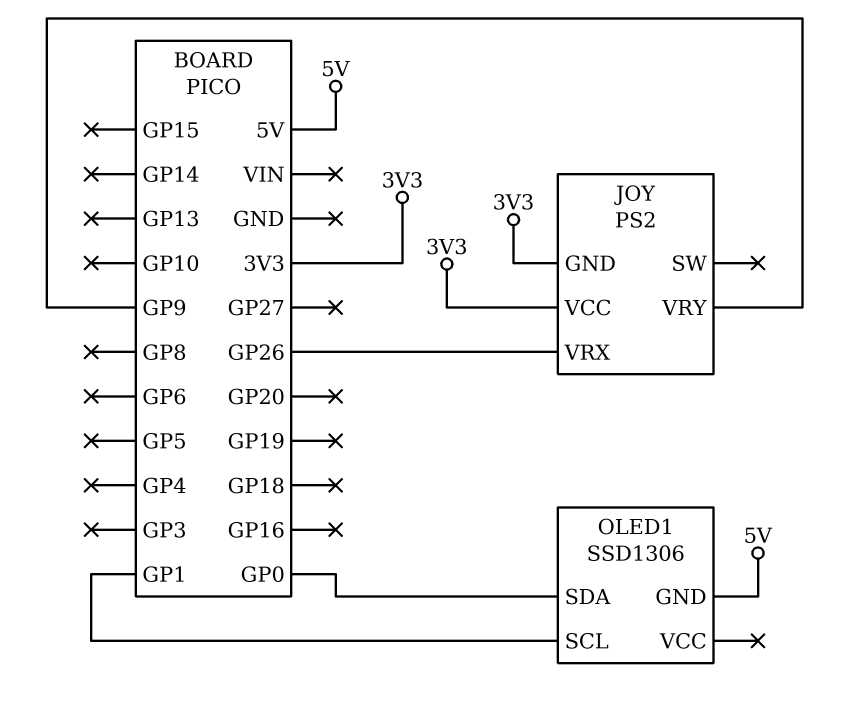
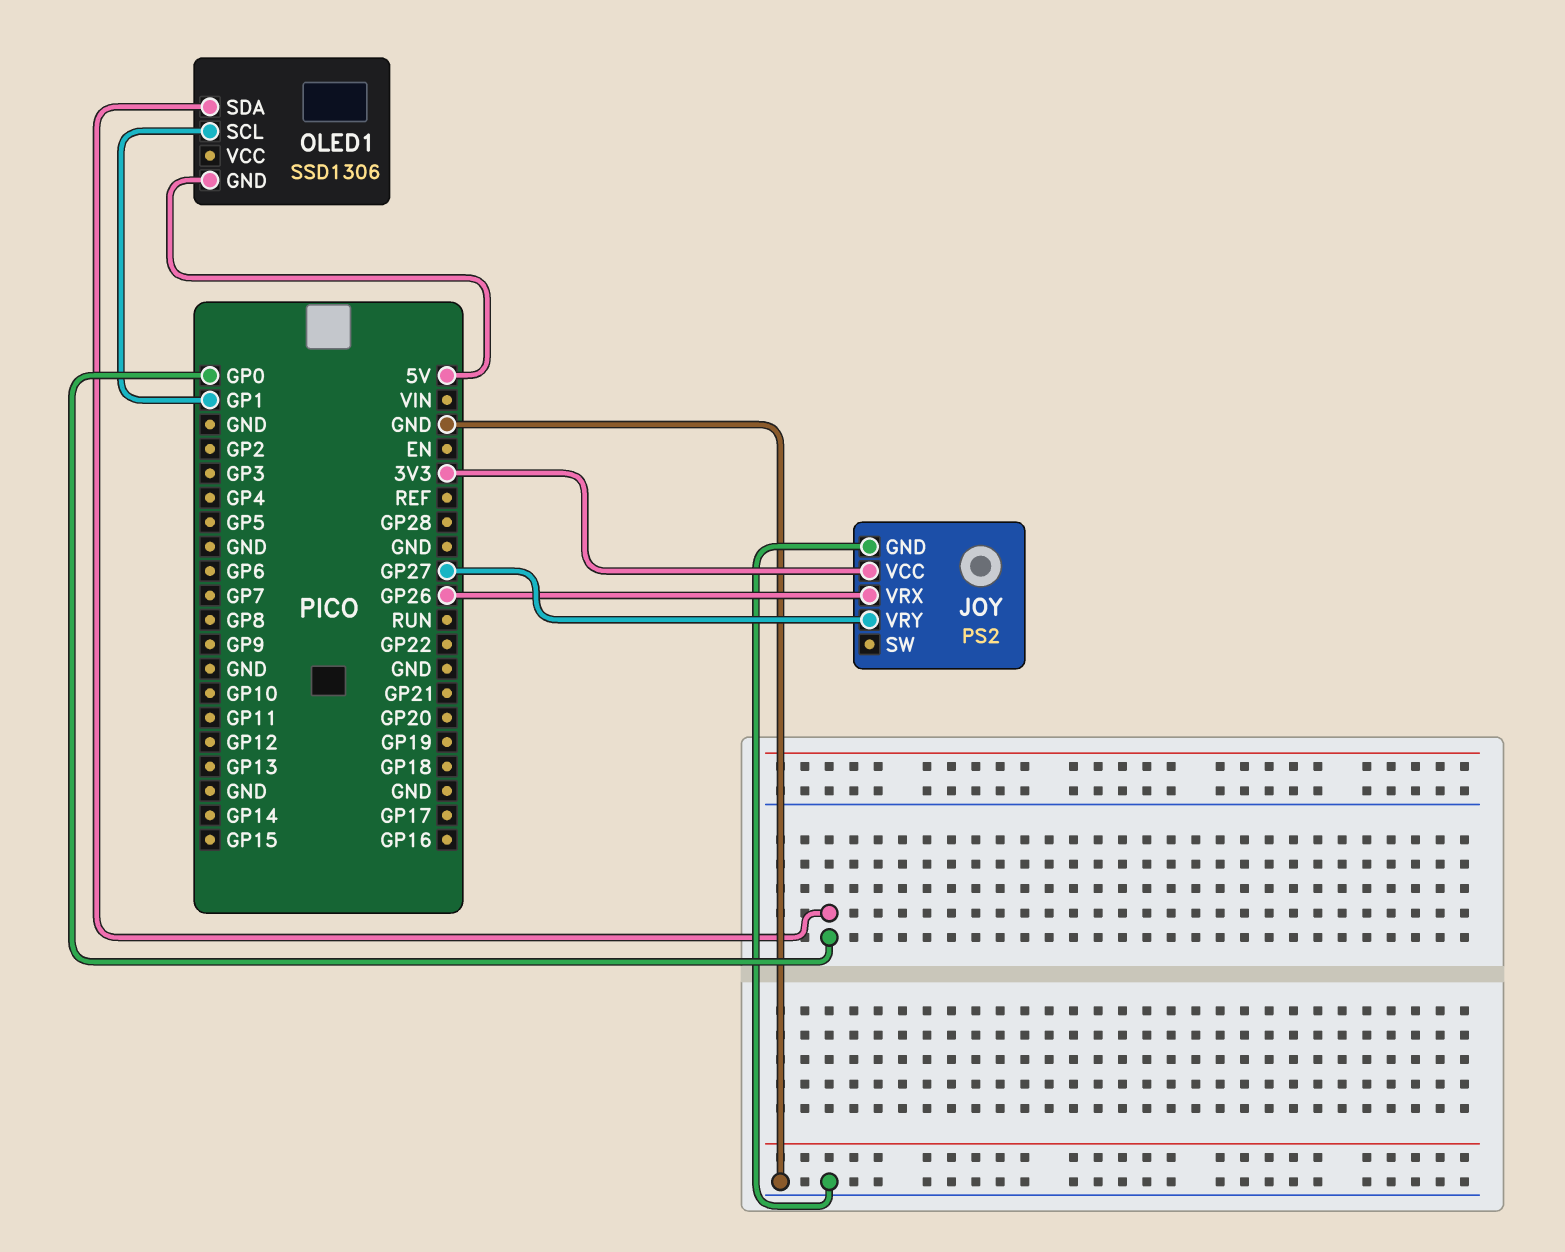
JOY pin GND: 3V3 -> GND
JOY pin VRY: GP9 -> GP27

